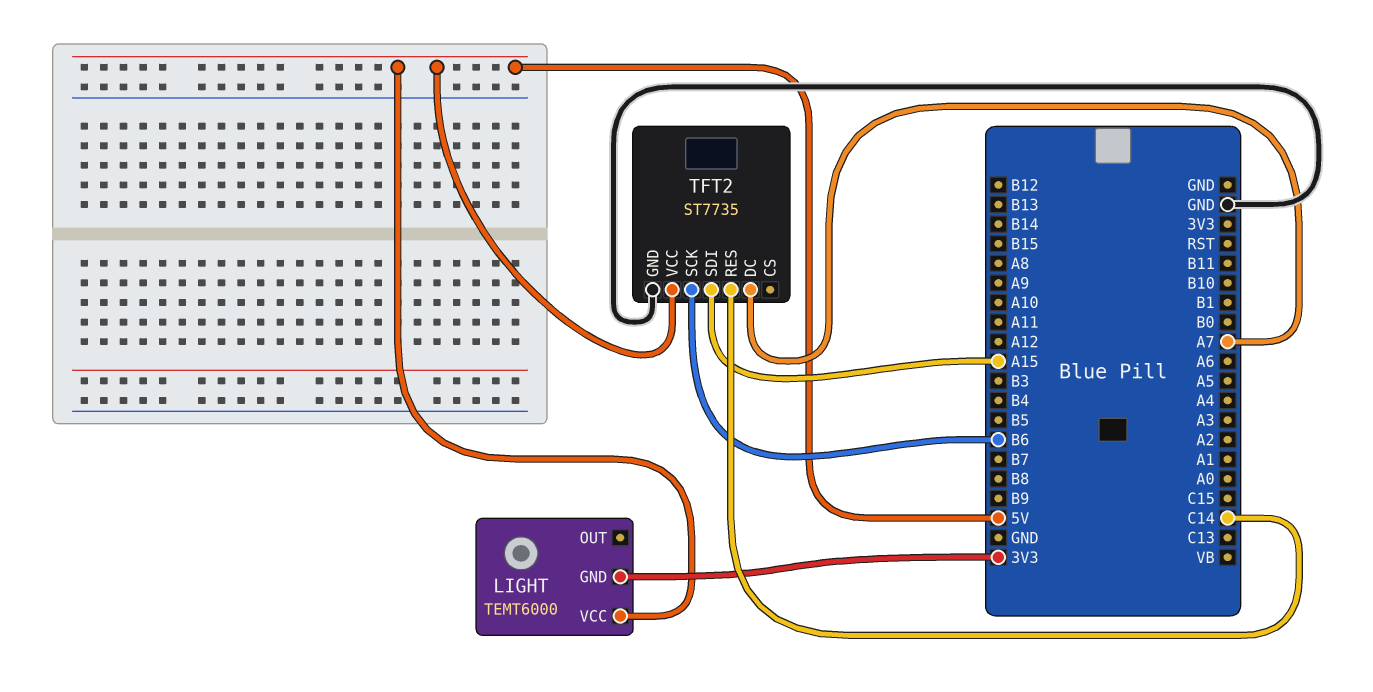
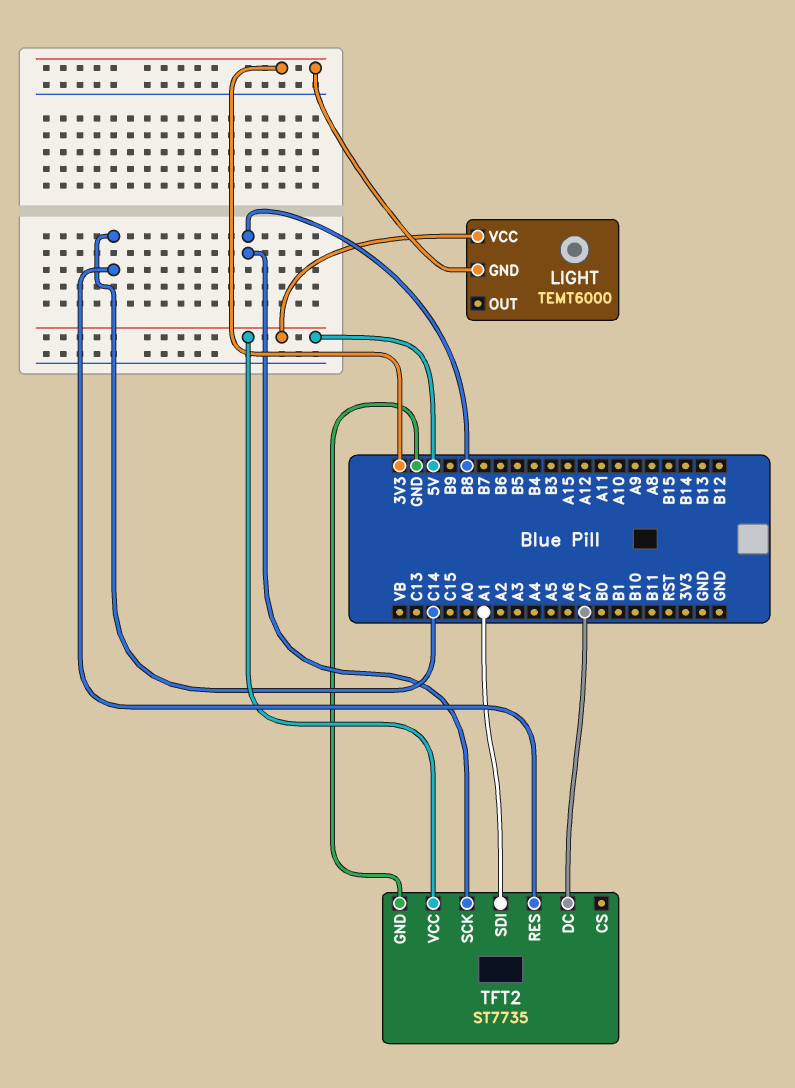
TFT2 pin SCK: B6 -> B8
TFT2 pin SDI: A15 -> A1

